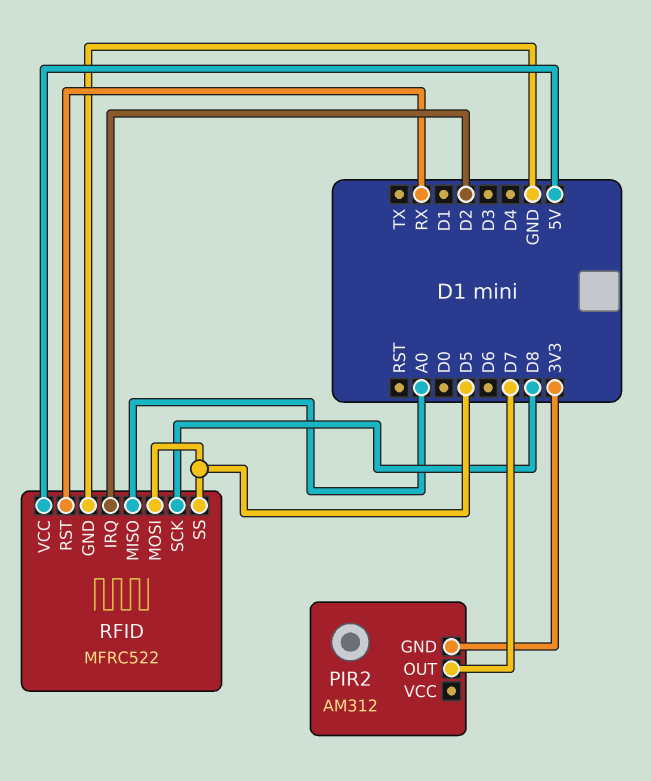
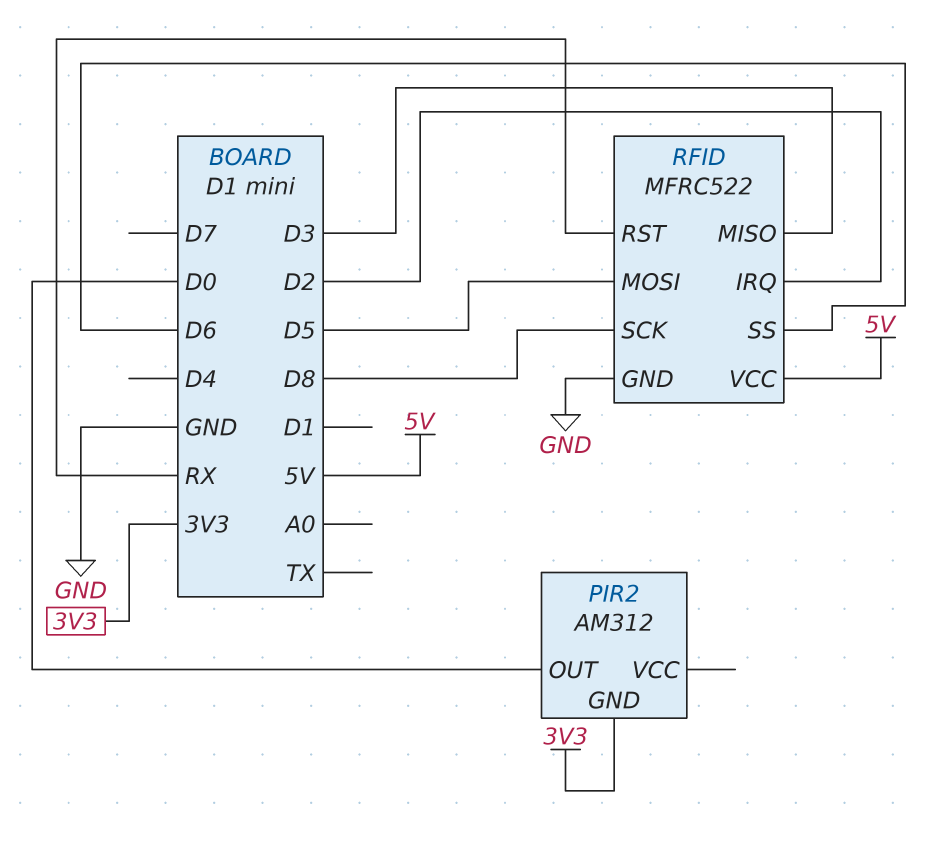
PIR2 pin OUT: D7 -> D0
RFID pin MISO: A0 -> D3
RFID pin SS: D5 -> D6

